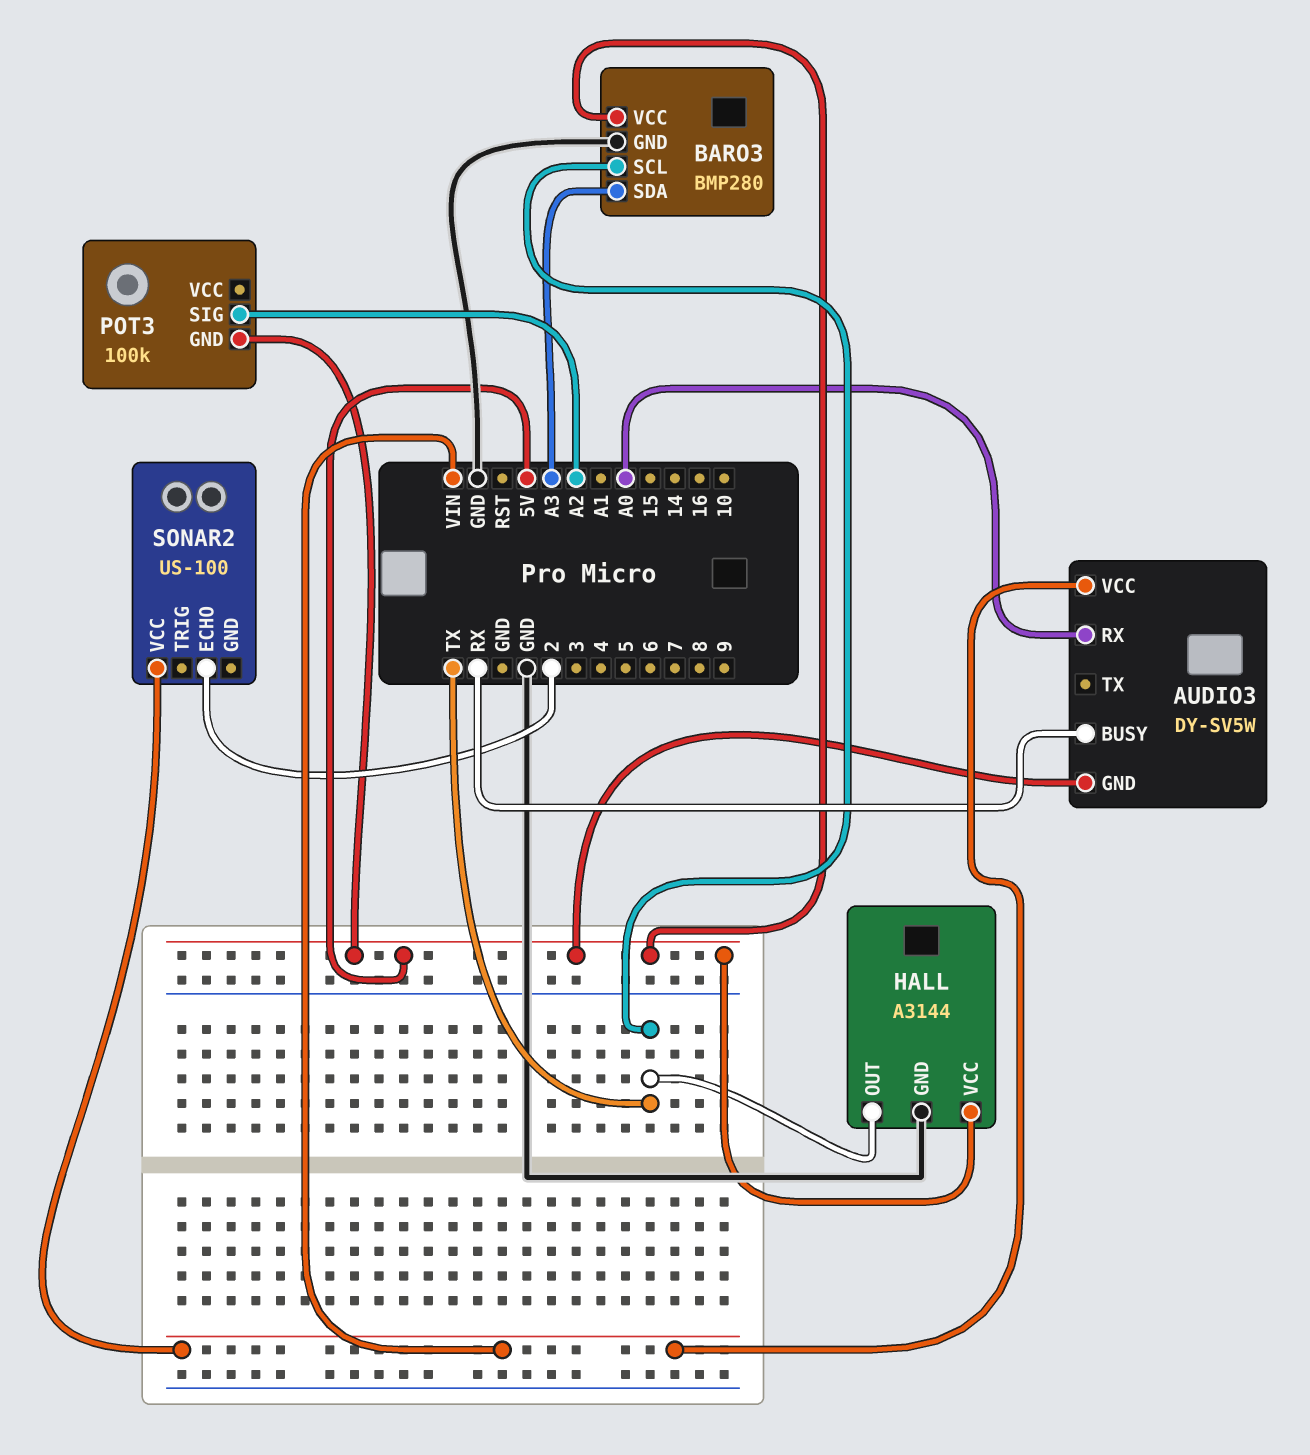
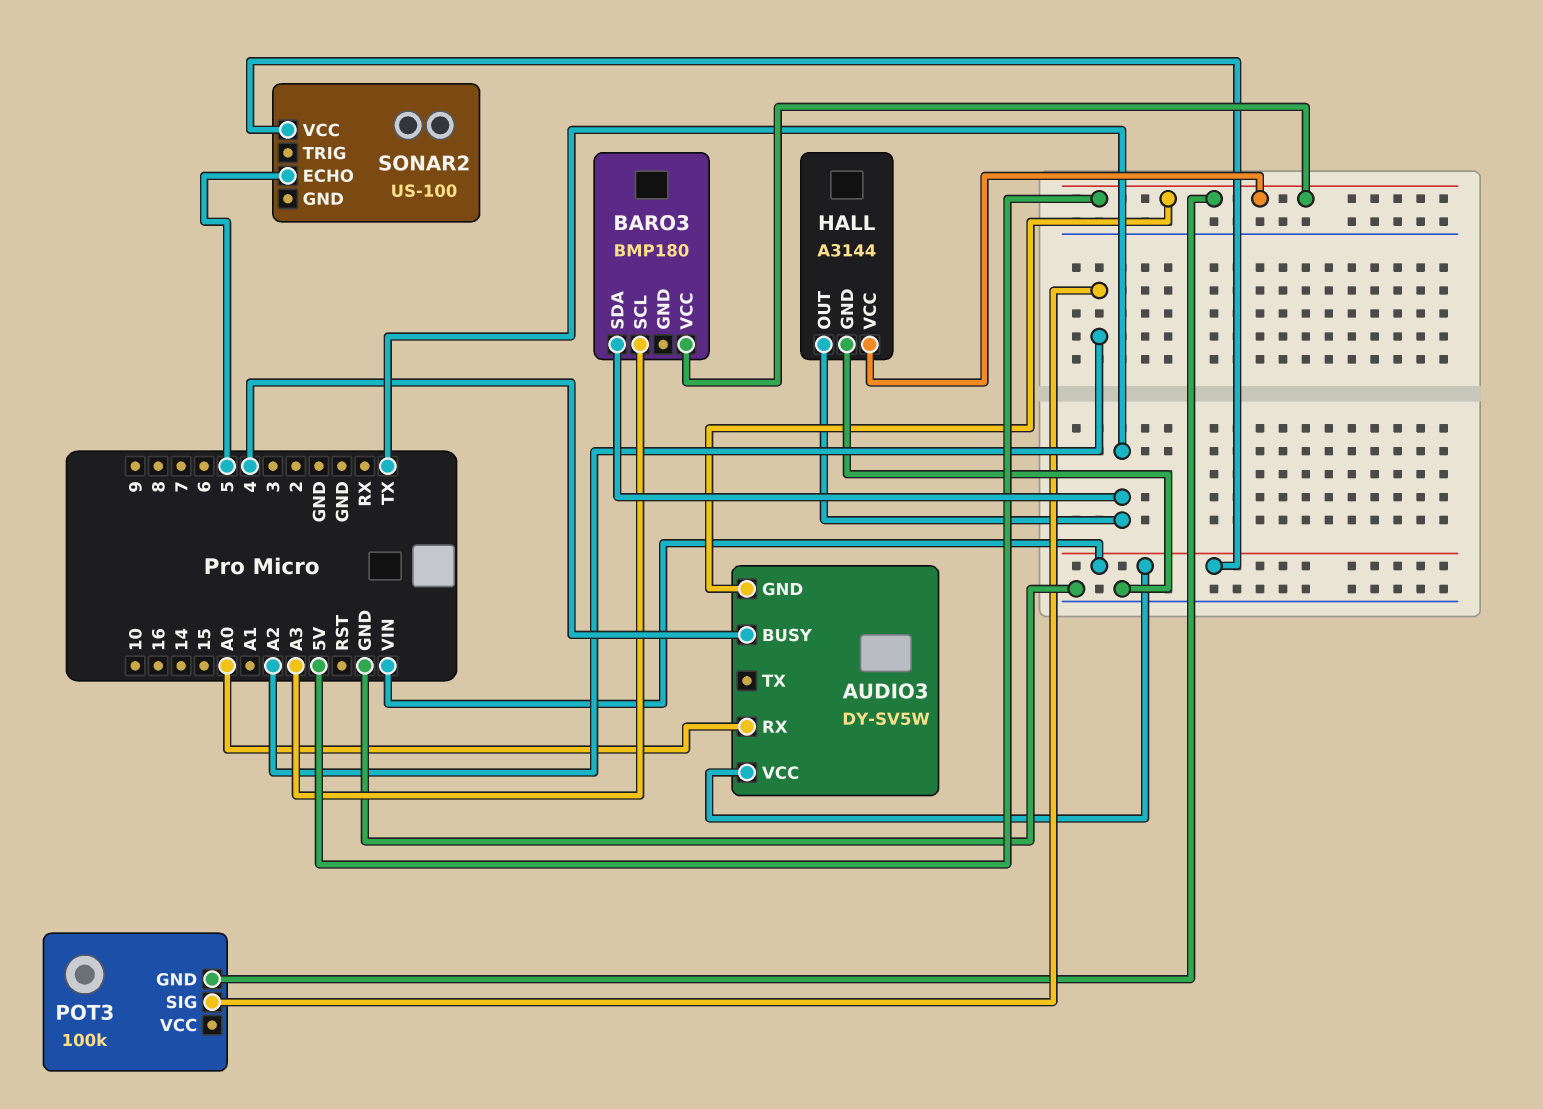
AUDIO3 pin BUSY: RX -> 4
BARO3: BMP280 -> BMP180
BARO3 pin GND: GND -> none
BARO3 pin SCL: TX -> A3
BARO3 pin SDA: A3 -> TX
SONAR2 pin ECHO: 2 -> 5

